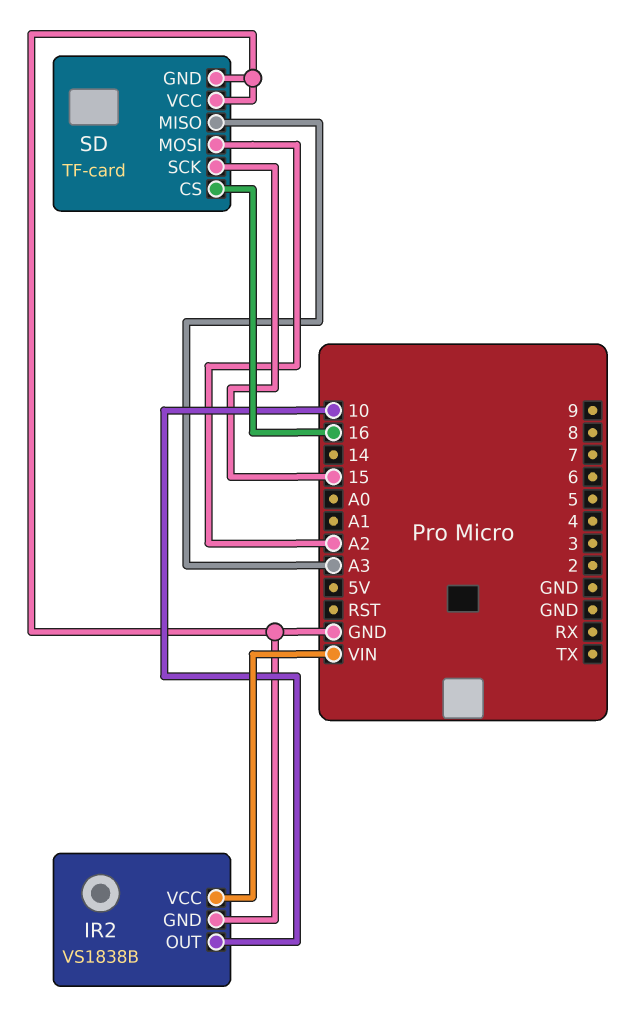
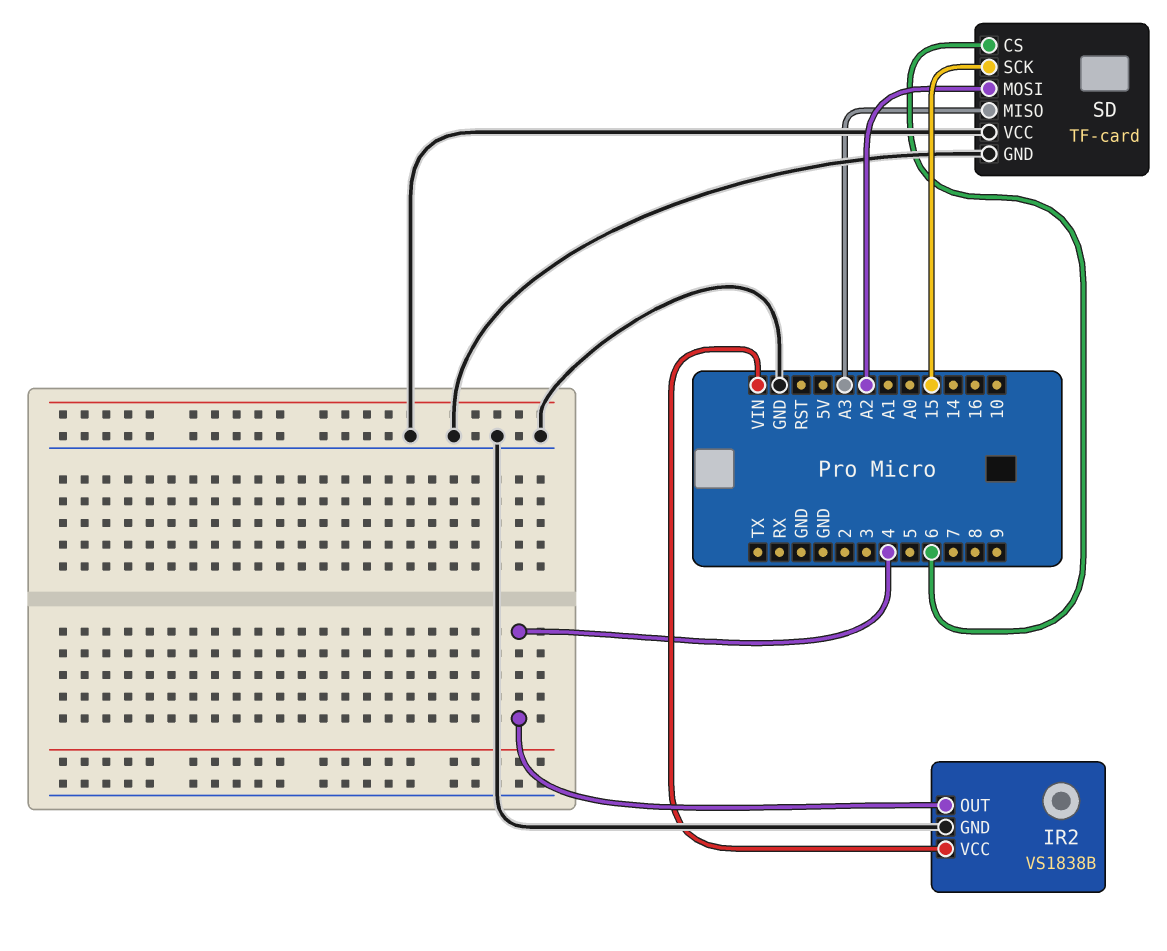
IR2 pin OUT: 10 -> 4
SD pin CS: 16 -> 6

